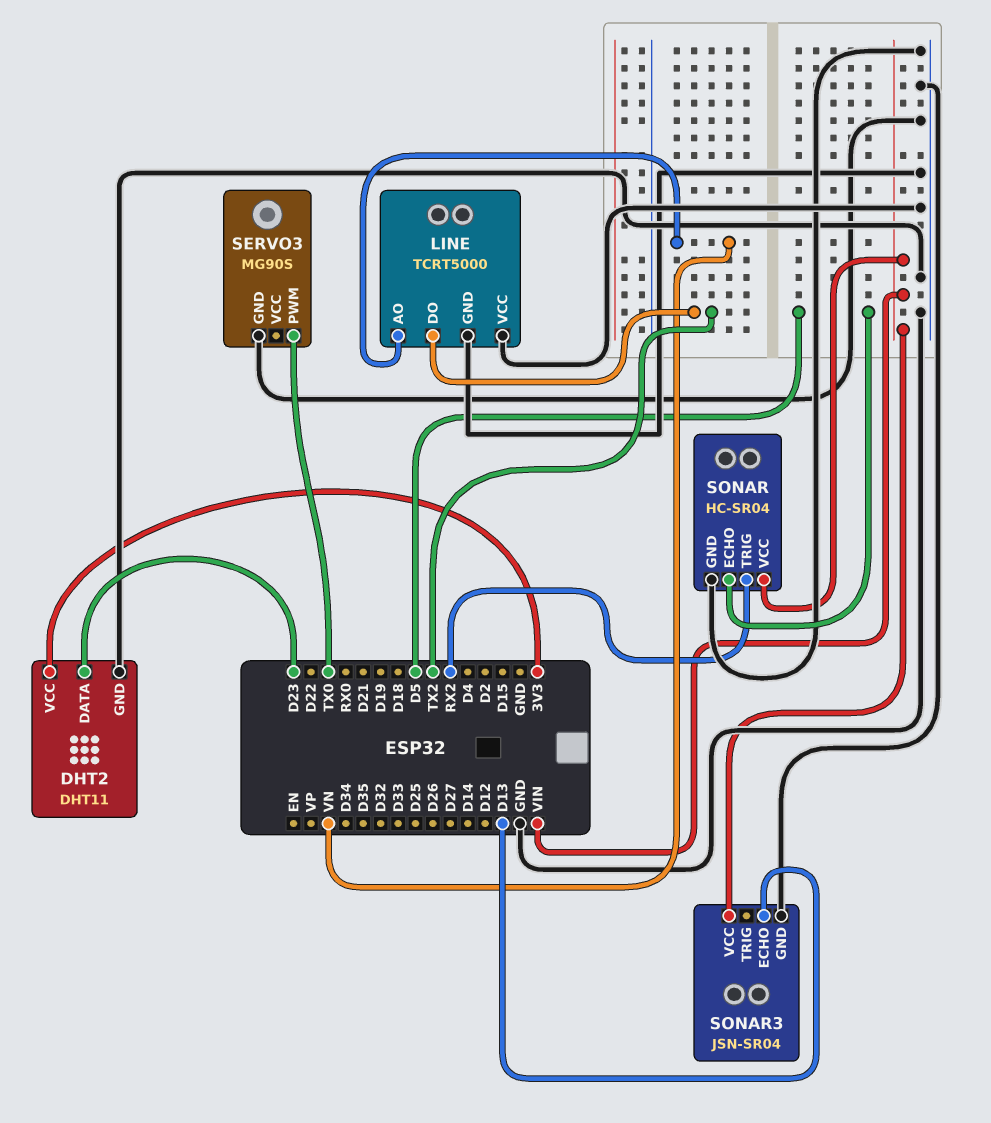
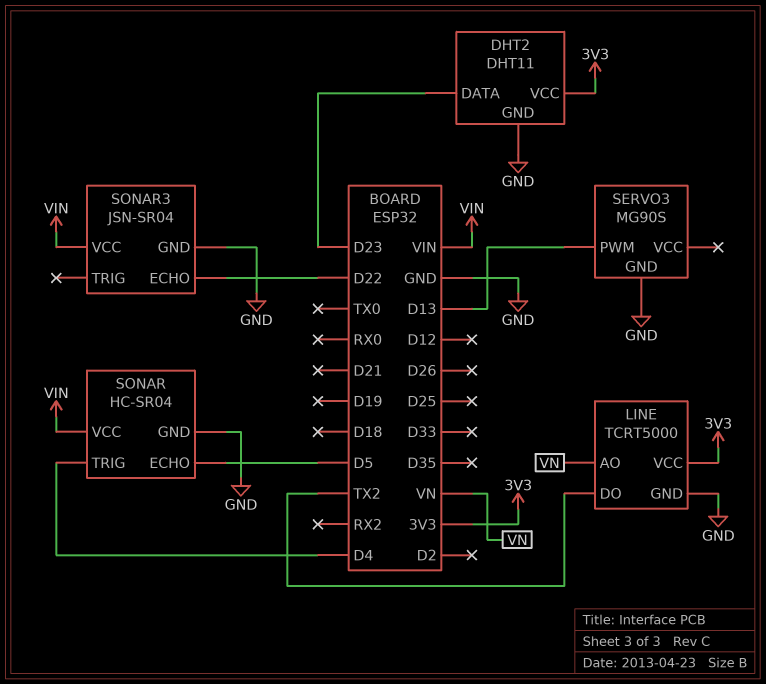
LINE pin VCC: GND -> 3V3
SERVO3 pin PWM: TX0 -> D13
SONAR pin TRIG: RX2 -> D4
SONAR3 pin ECHO: D13 -> D22

